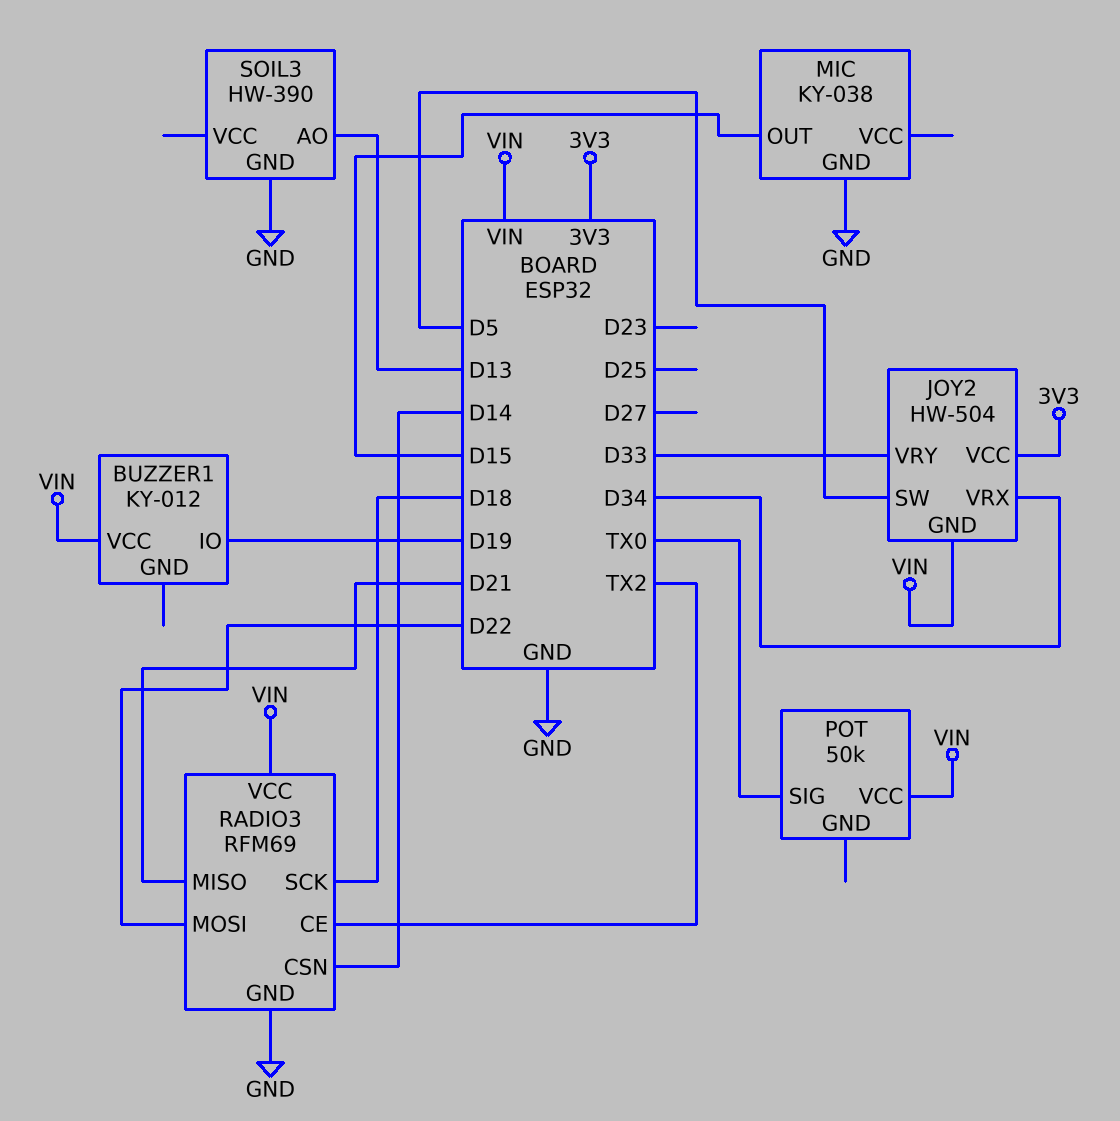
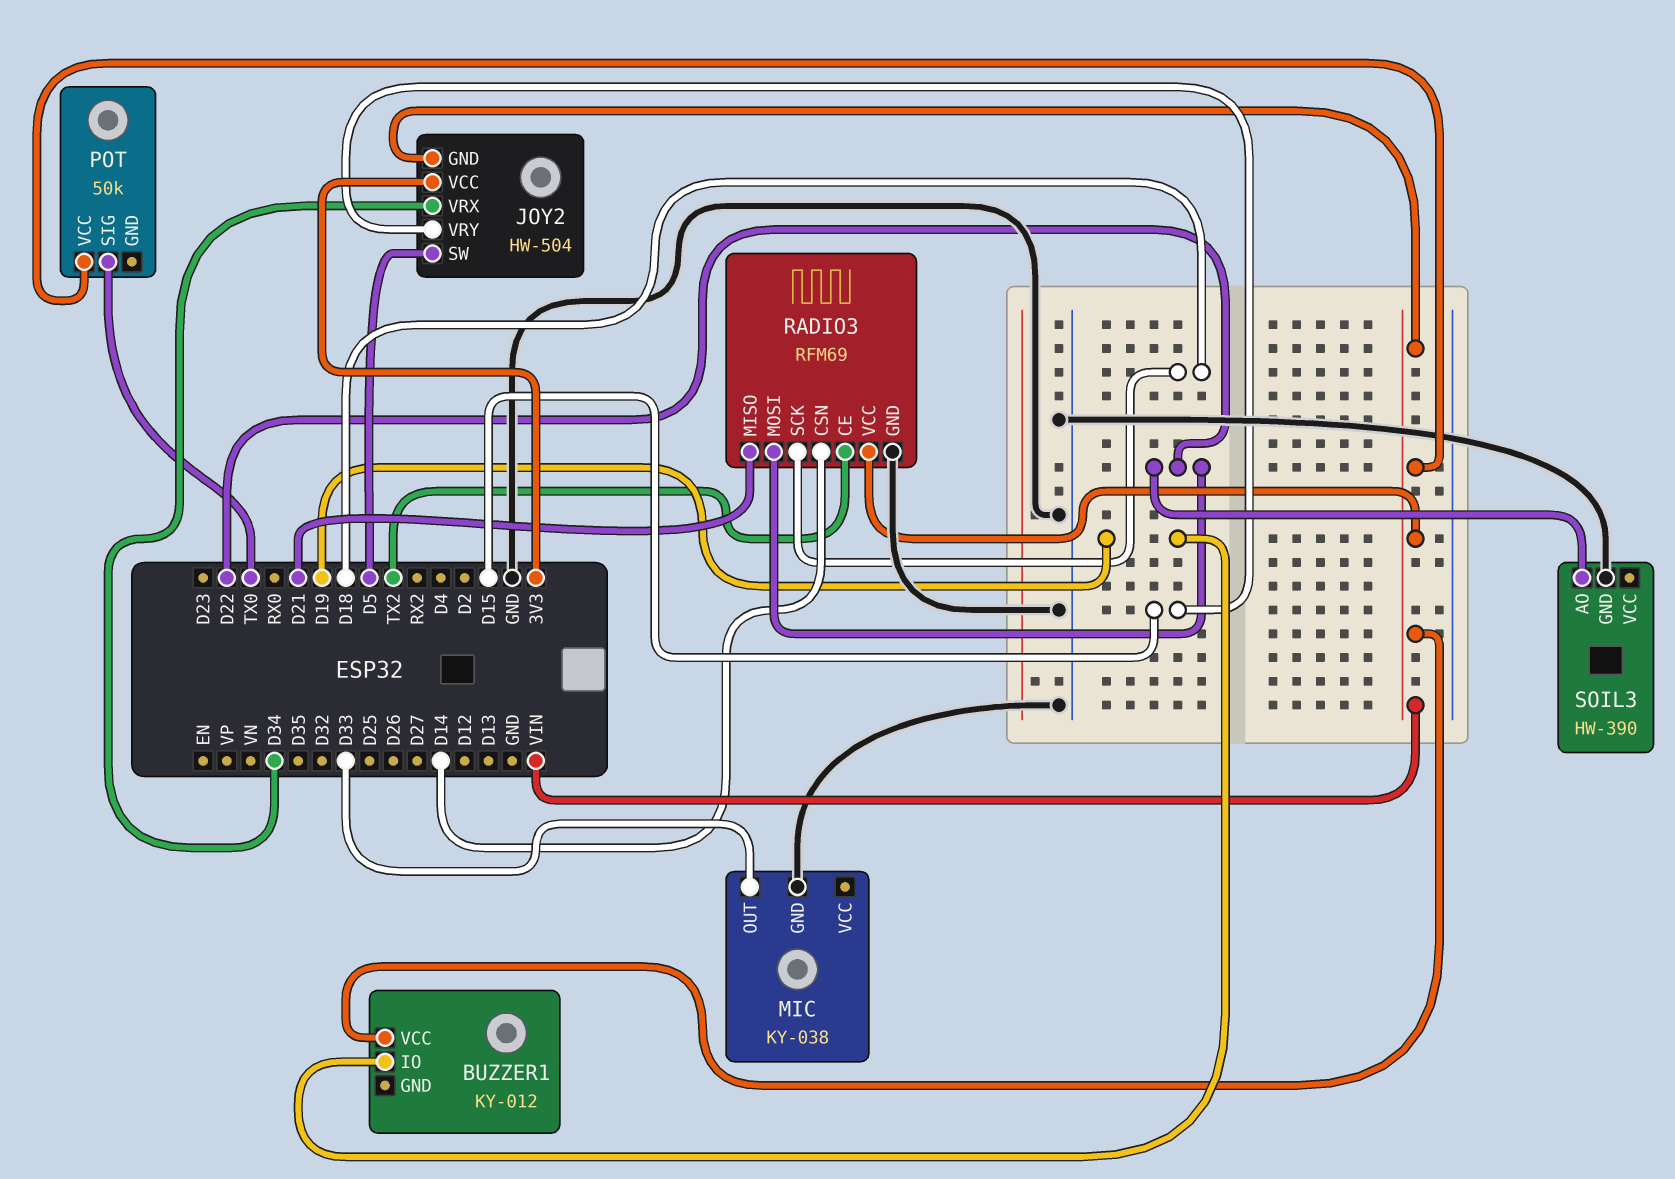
JOY2 pin VRY: D33 -> D15
MIC pin OUT: D15 -> D33
SOIL3 pin AO: D13 -> D22

